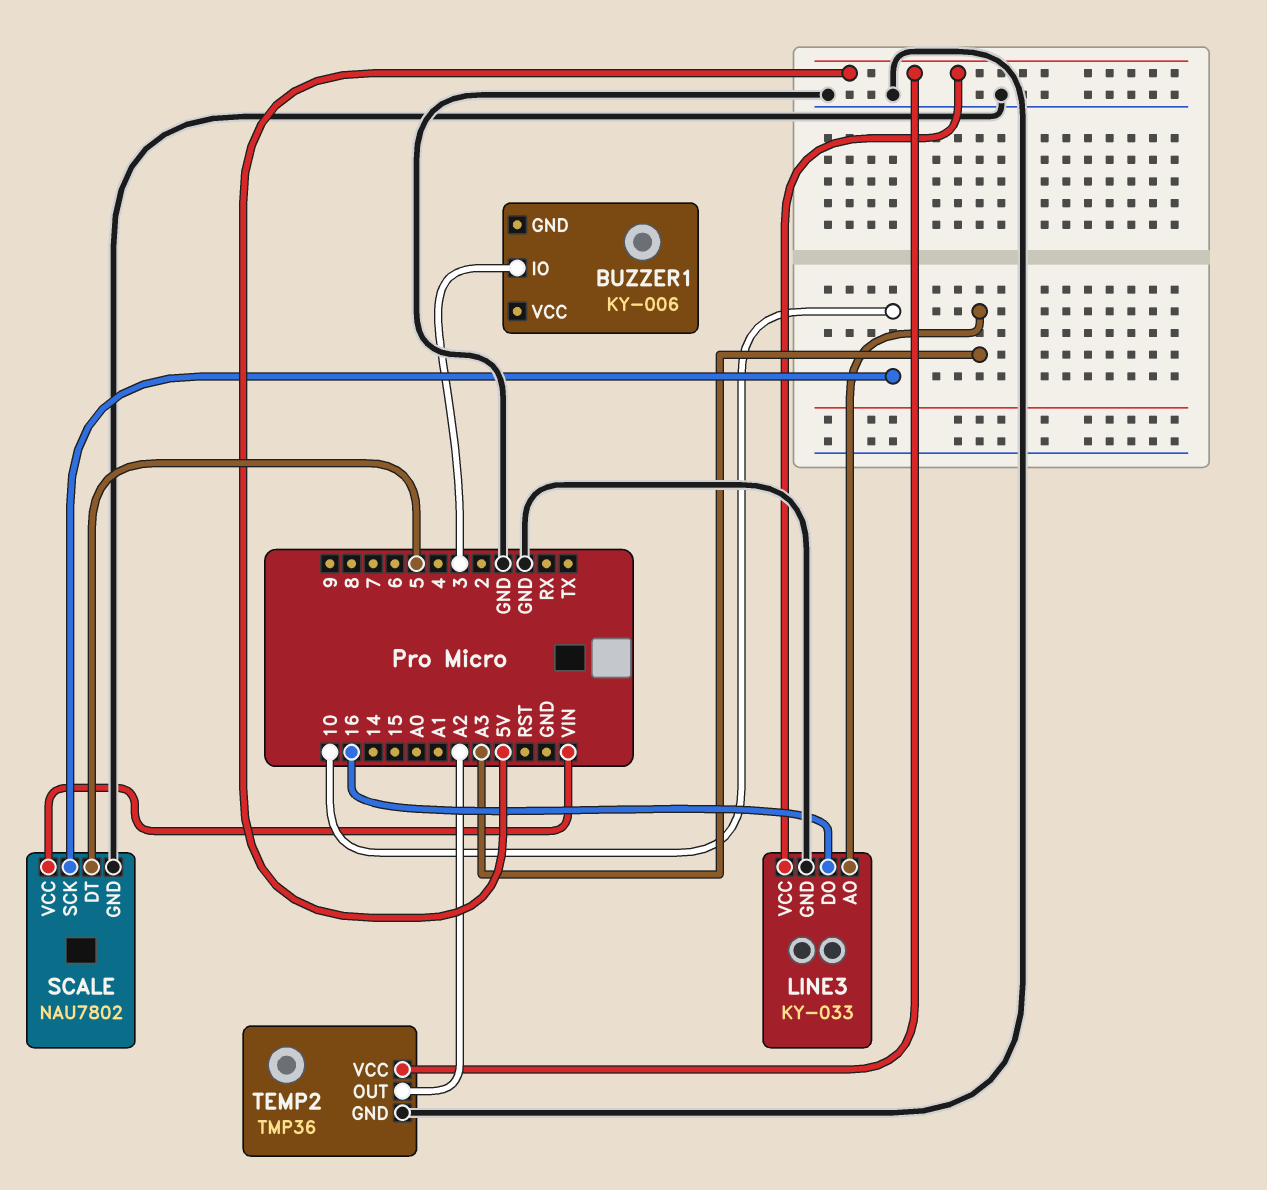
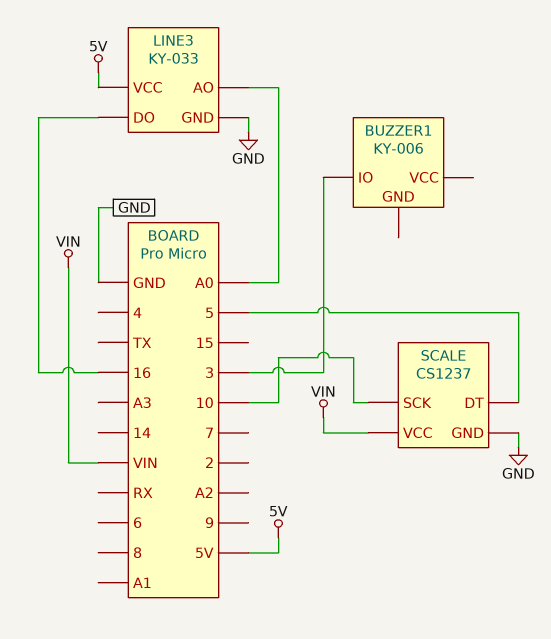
LINE3 pin AO: A3 -> A0
SCALE: NAU7802 -> CS1237
TEMP2: TMP36 -> none
TEMP2 pin GND: GND -> none
TEMP2 pin OUT: A2 -> none
TEMP2 pin VCC: 5V -> none

